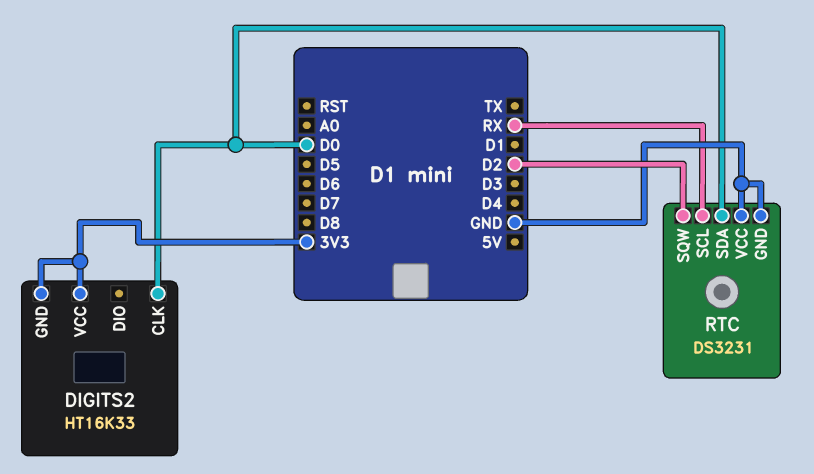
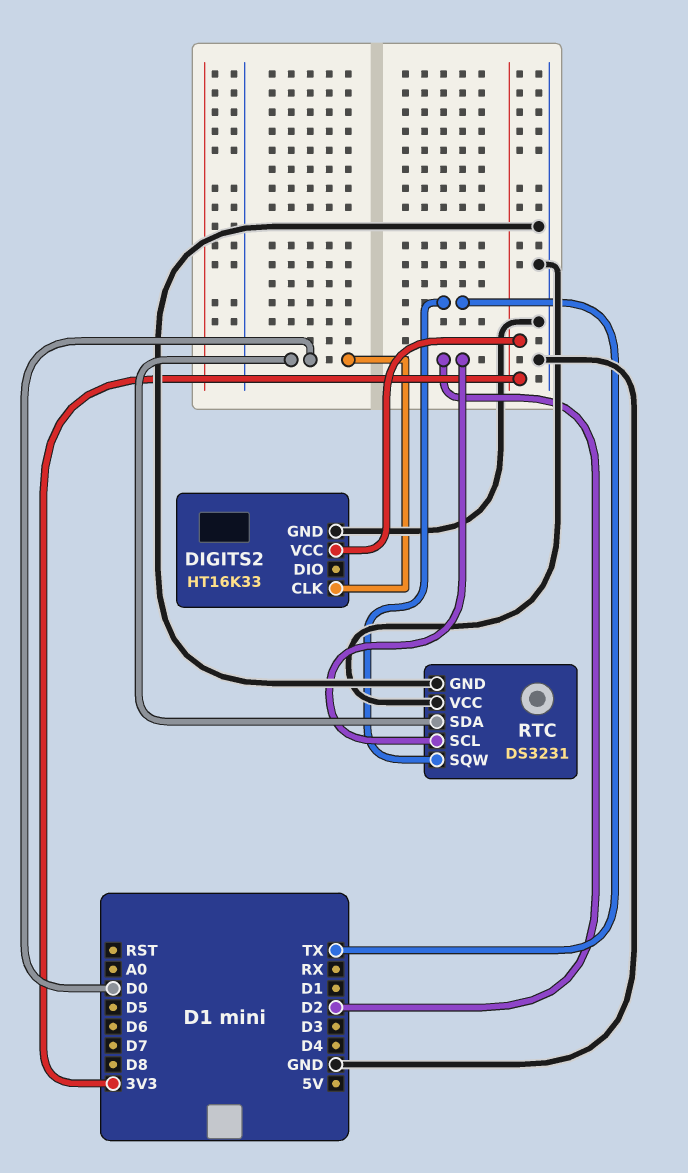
DIGITS2 pin GND: 3V3 -> GND
RTC pin SCL: RX -> D2
RTC pin SQW: D2 -> TX

